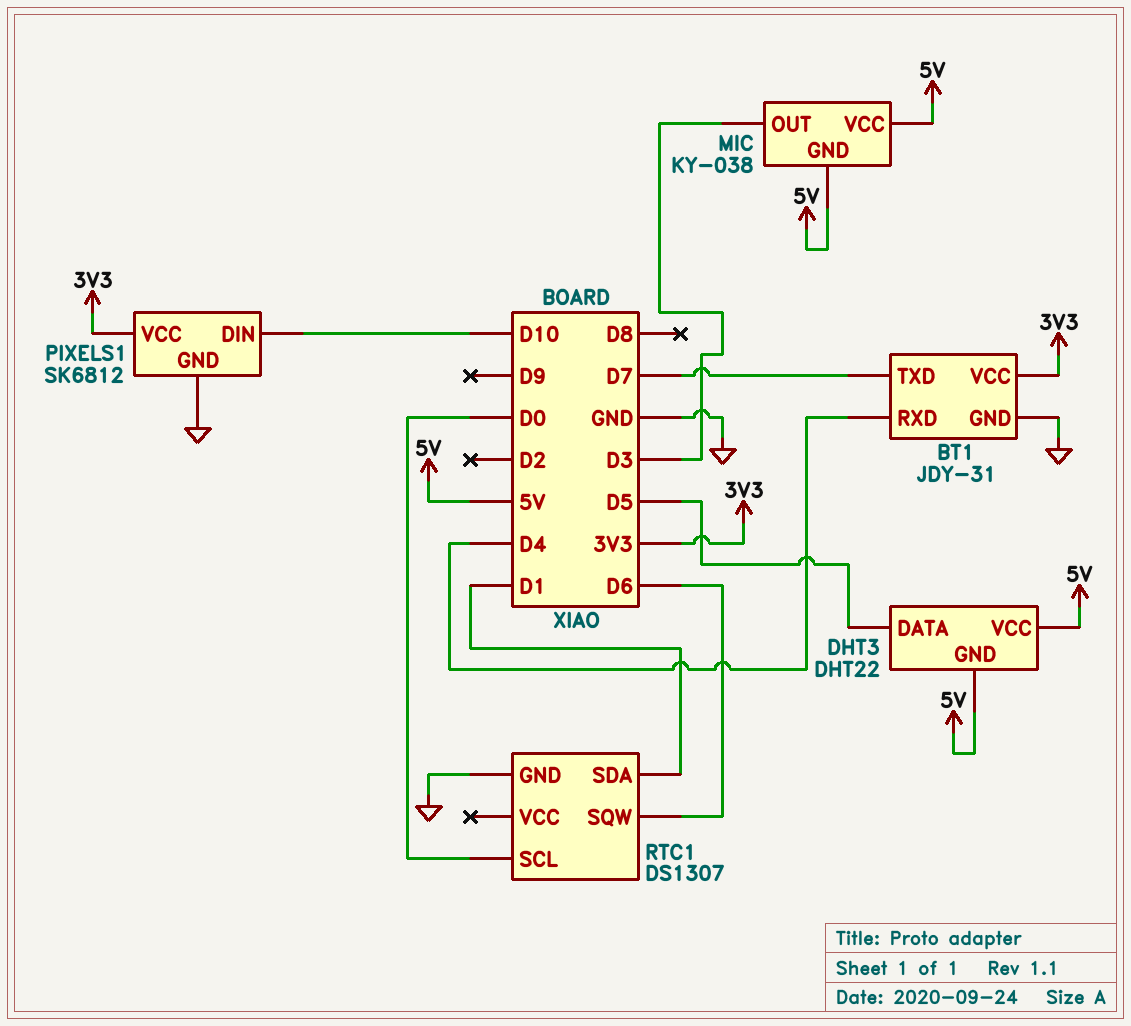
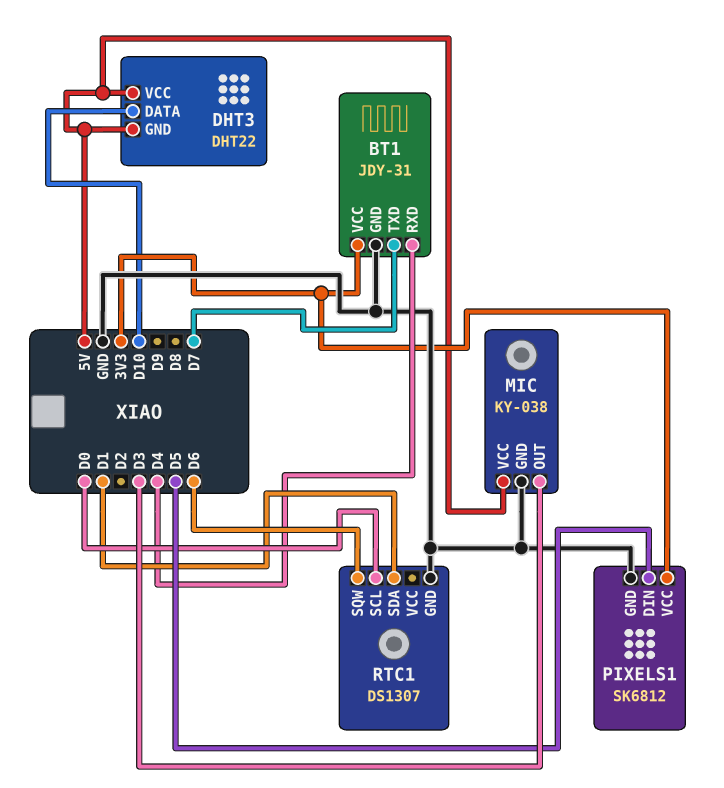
DHT3 pin DATA: D5 -> D10
MIC pin GND: 5V -> GND
PIXELS1 pin DIN: D10 -> D5

